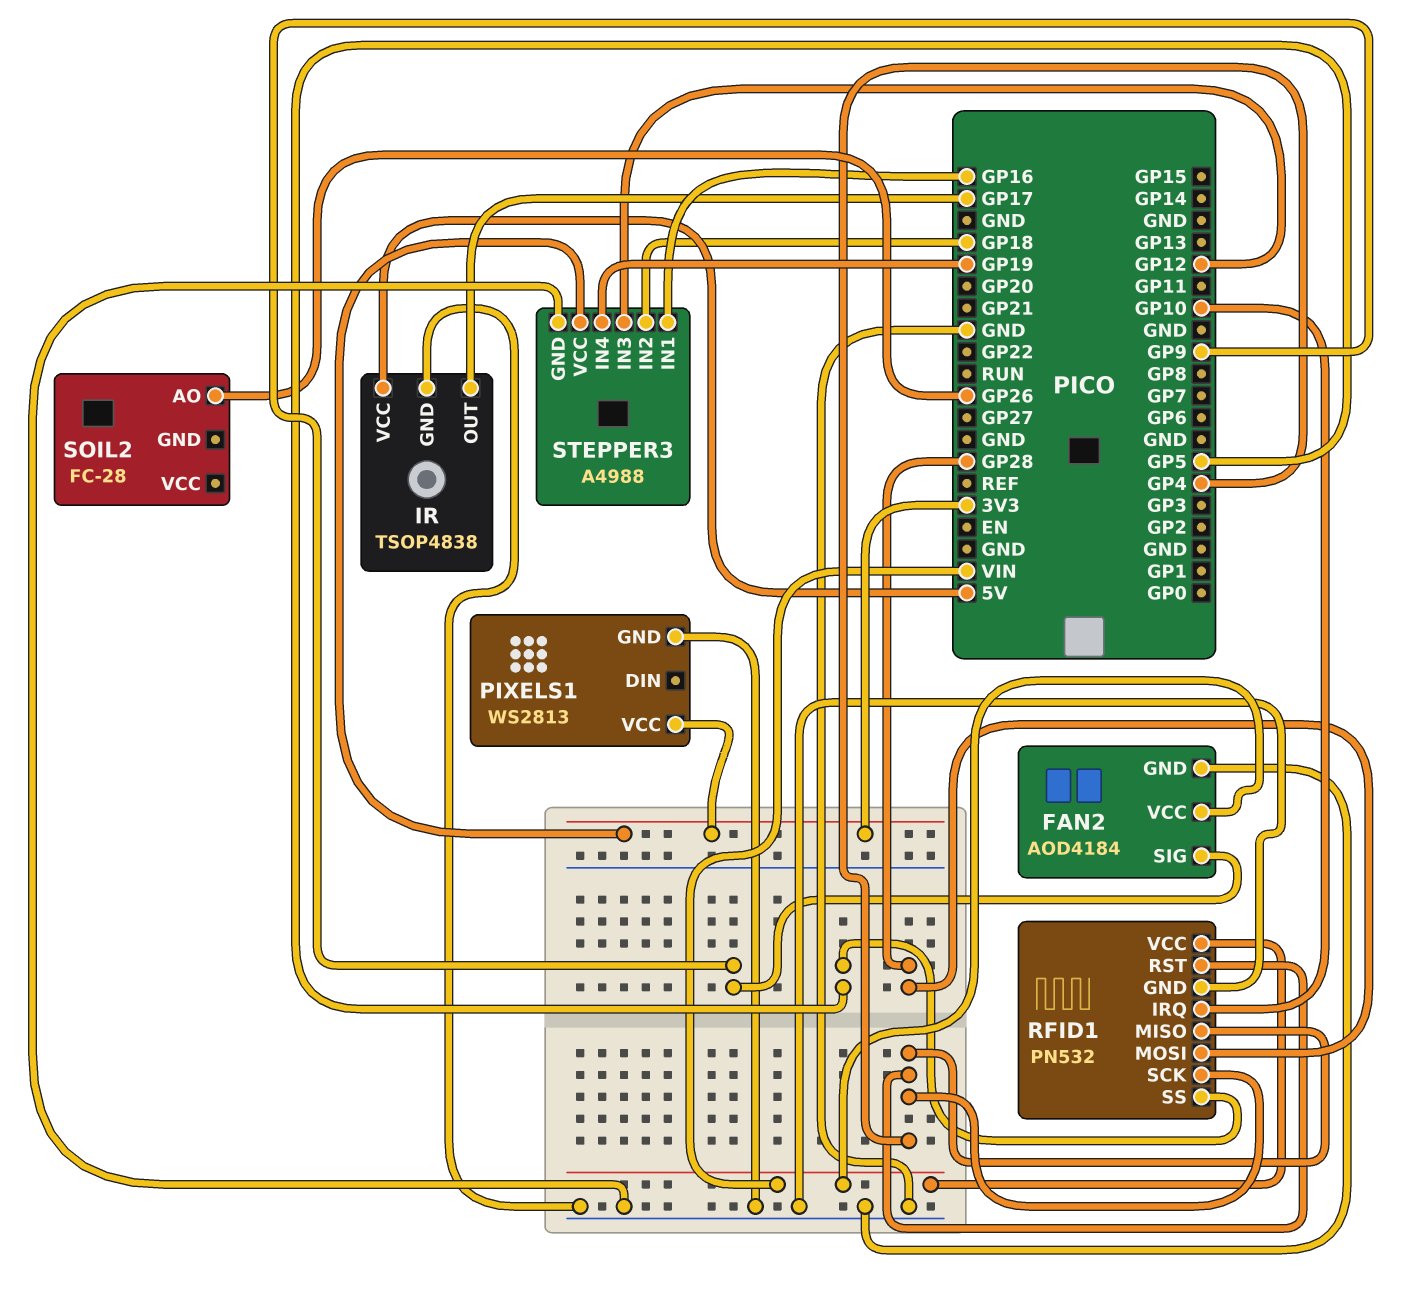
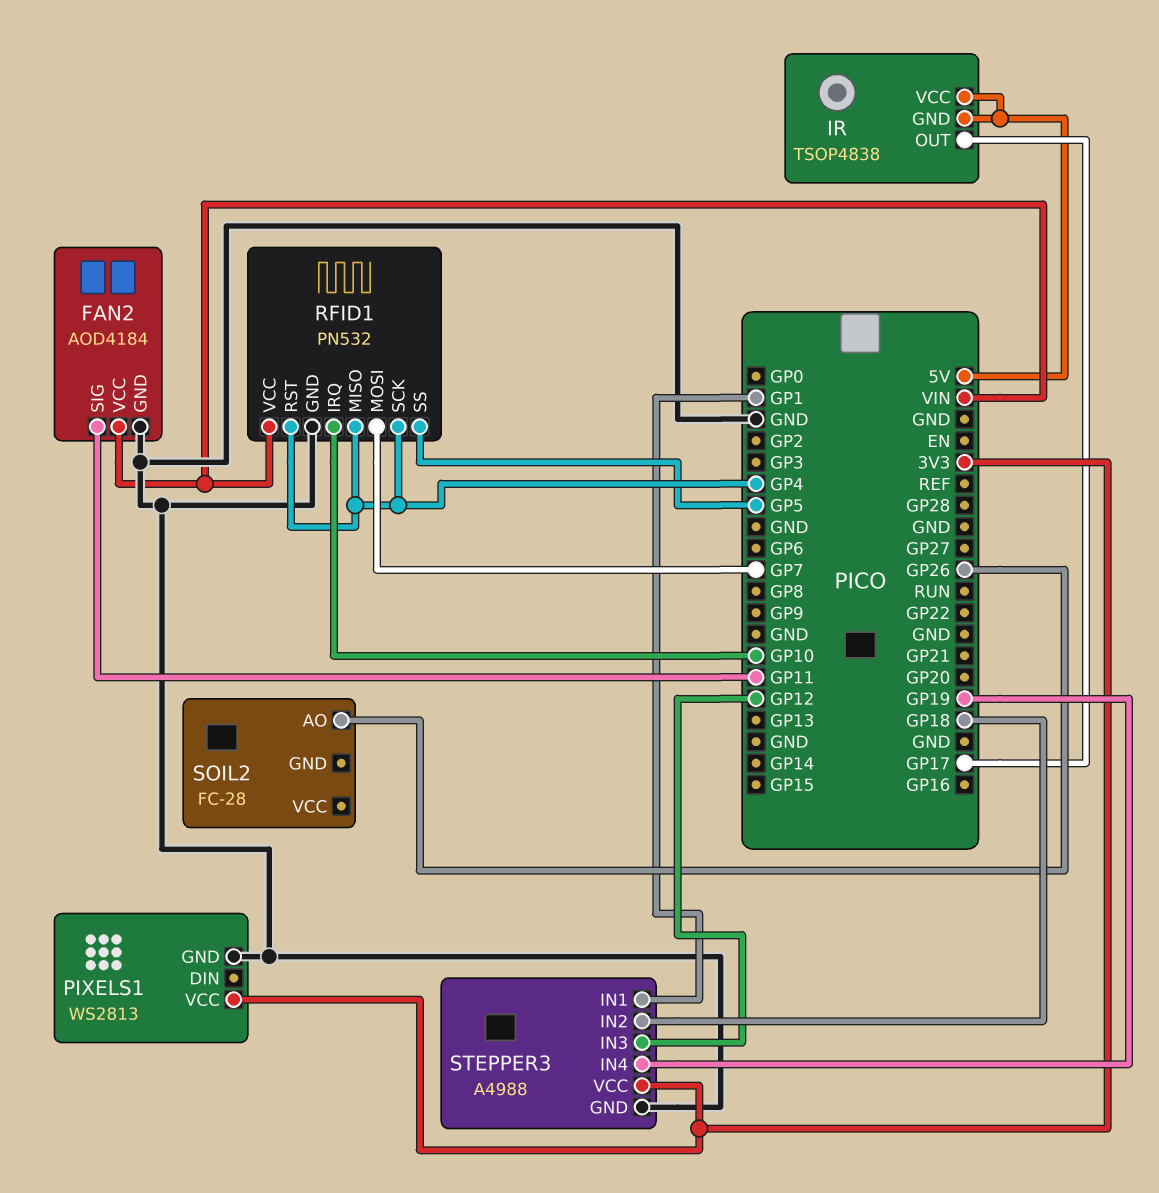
FAN2 pin SIG: GP9 -> GP11
IR pin GND: GND -> 5V
RFID1 pin MOSI: GP28 -> GP7
STEPPER3 pin IN1: GP16 -> GP1

